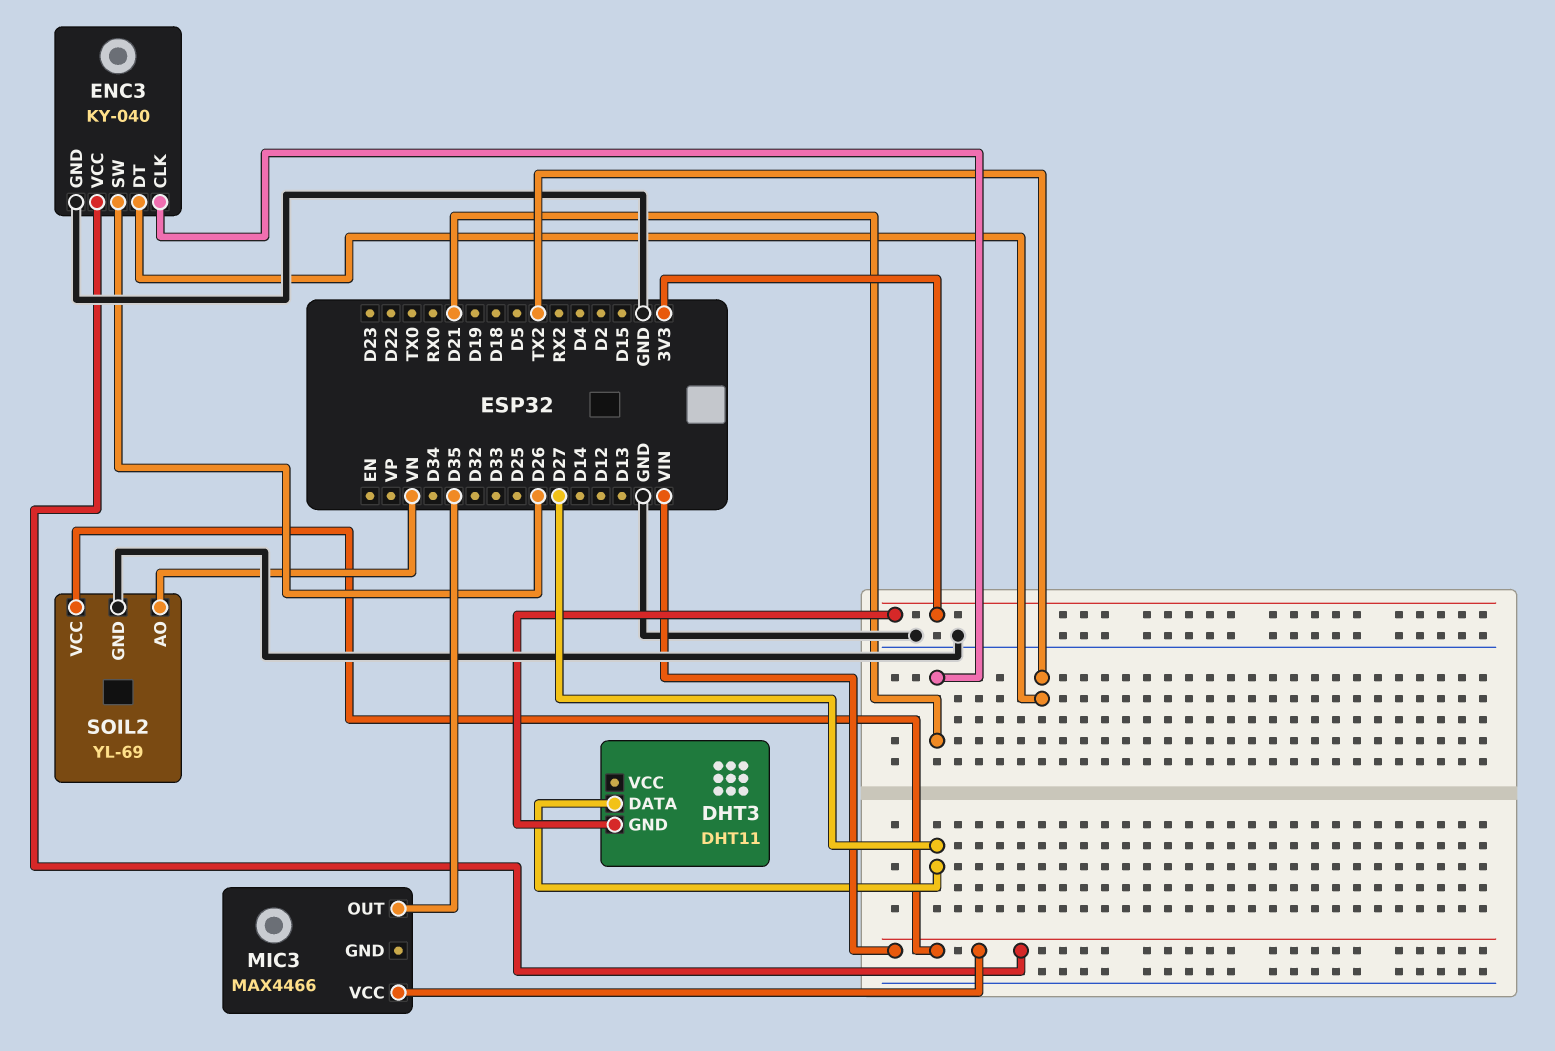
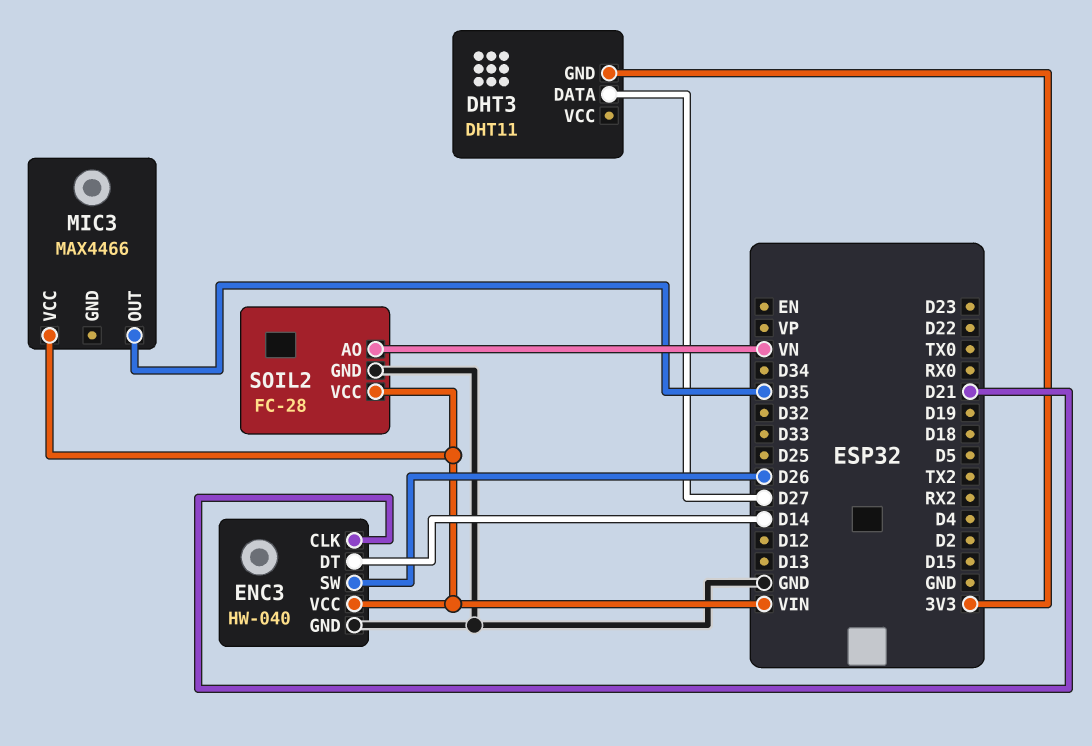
ENC3: KY-040 -> HW-040
ENC3 pin DT: TX2 -> D14
SOIL2: YL-69 -> FC-28

